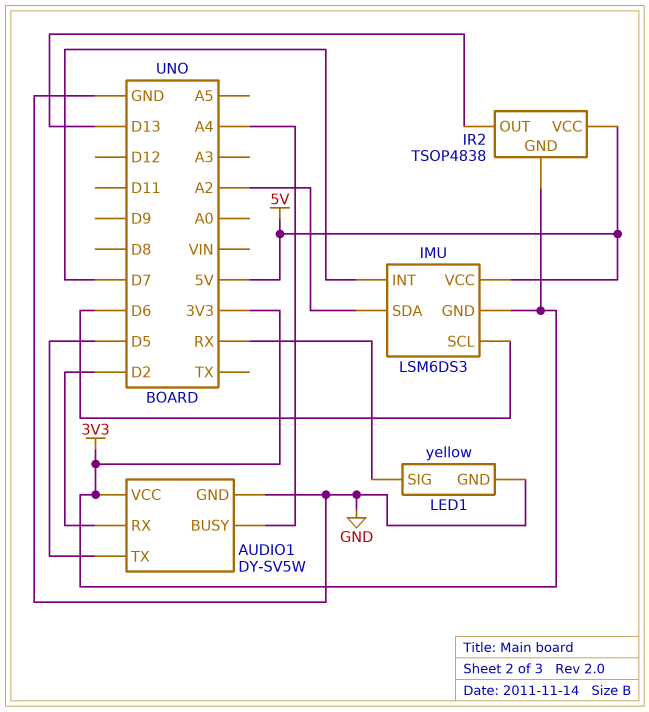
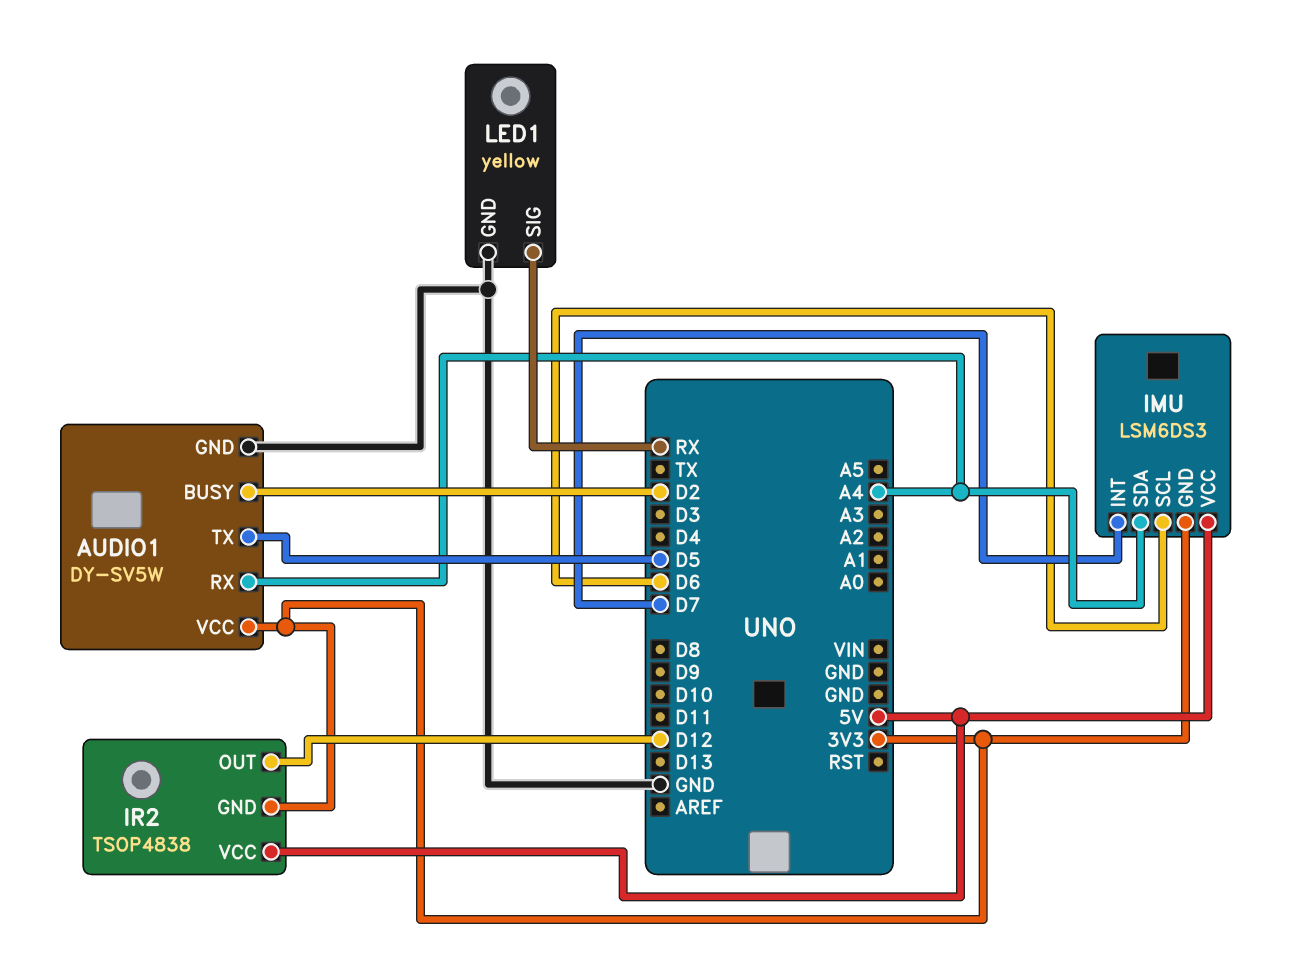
AUDIO1 pin BUSY: A4 -> D2
AUDIO1 pin RX: D2 -> A4
IMU pin SDA: A2 -> A4
IR2 pin OUT: D13 -> D12

